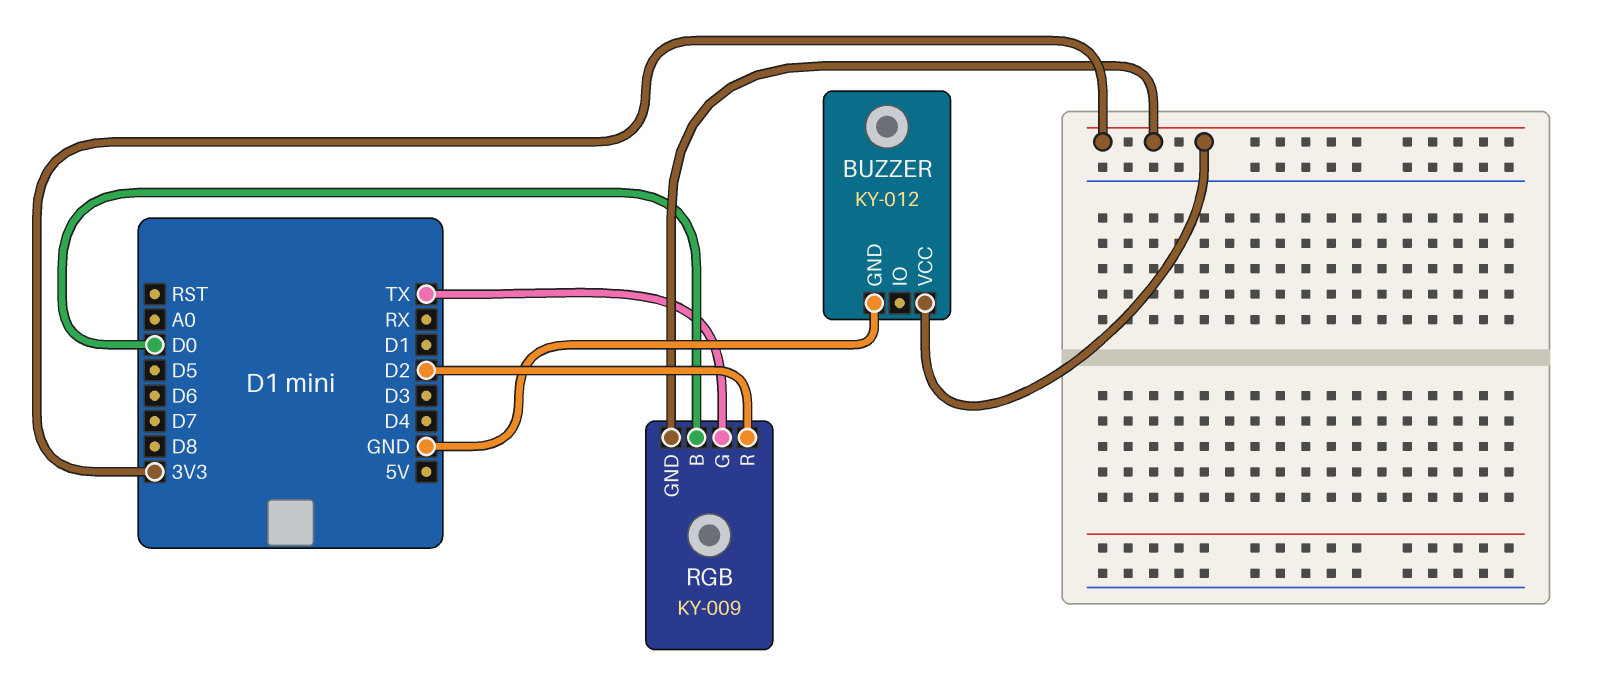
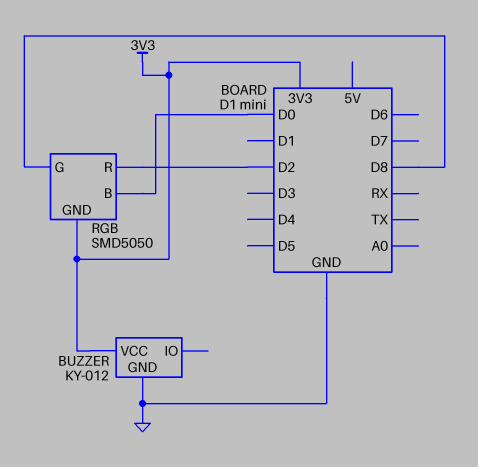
RGB: KY-009 -> SMD5050
RGB pin G: TX -> D8

